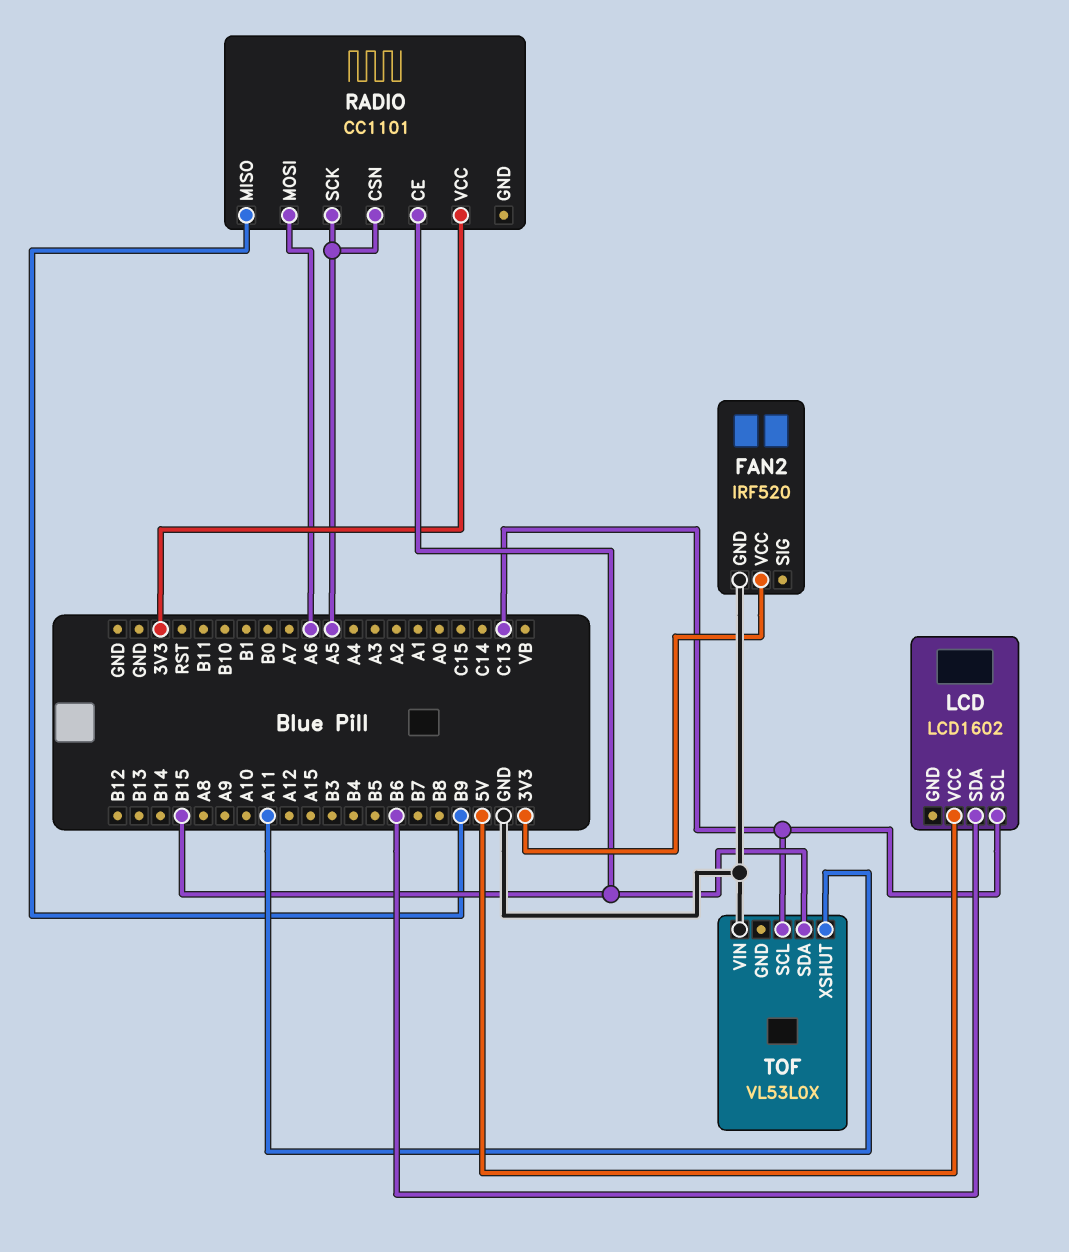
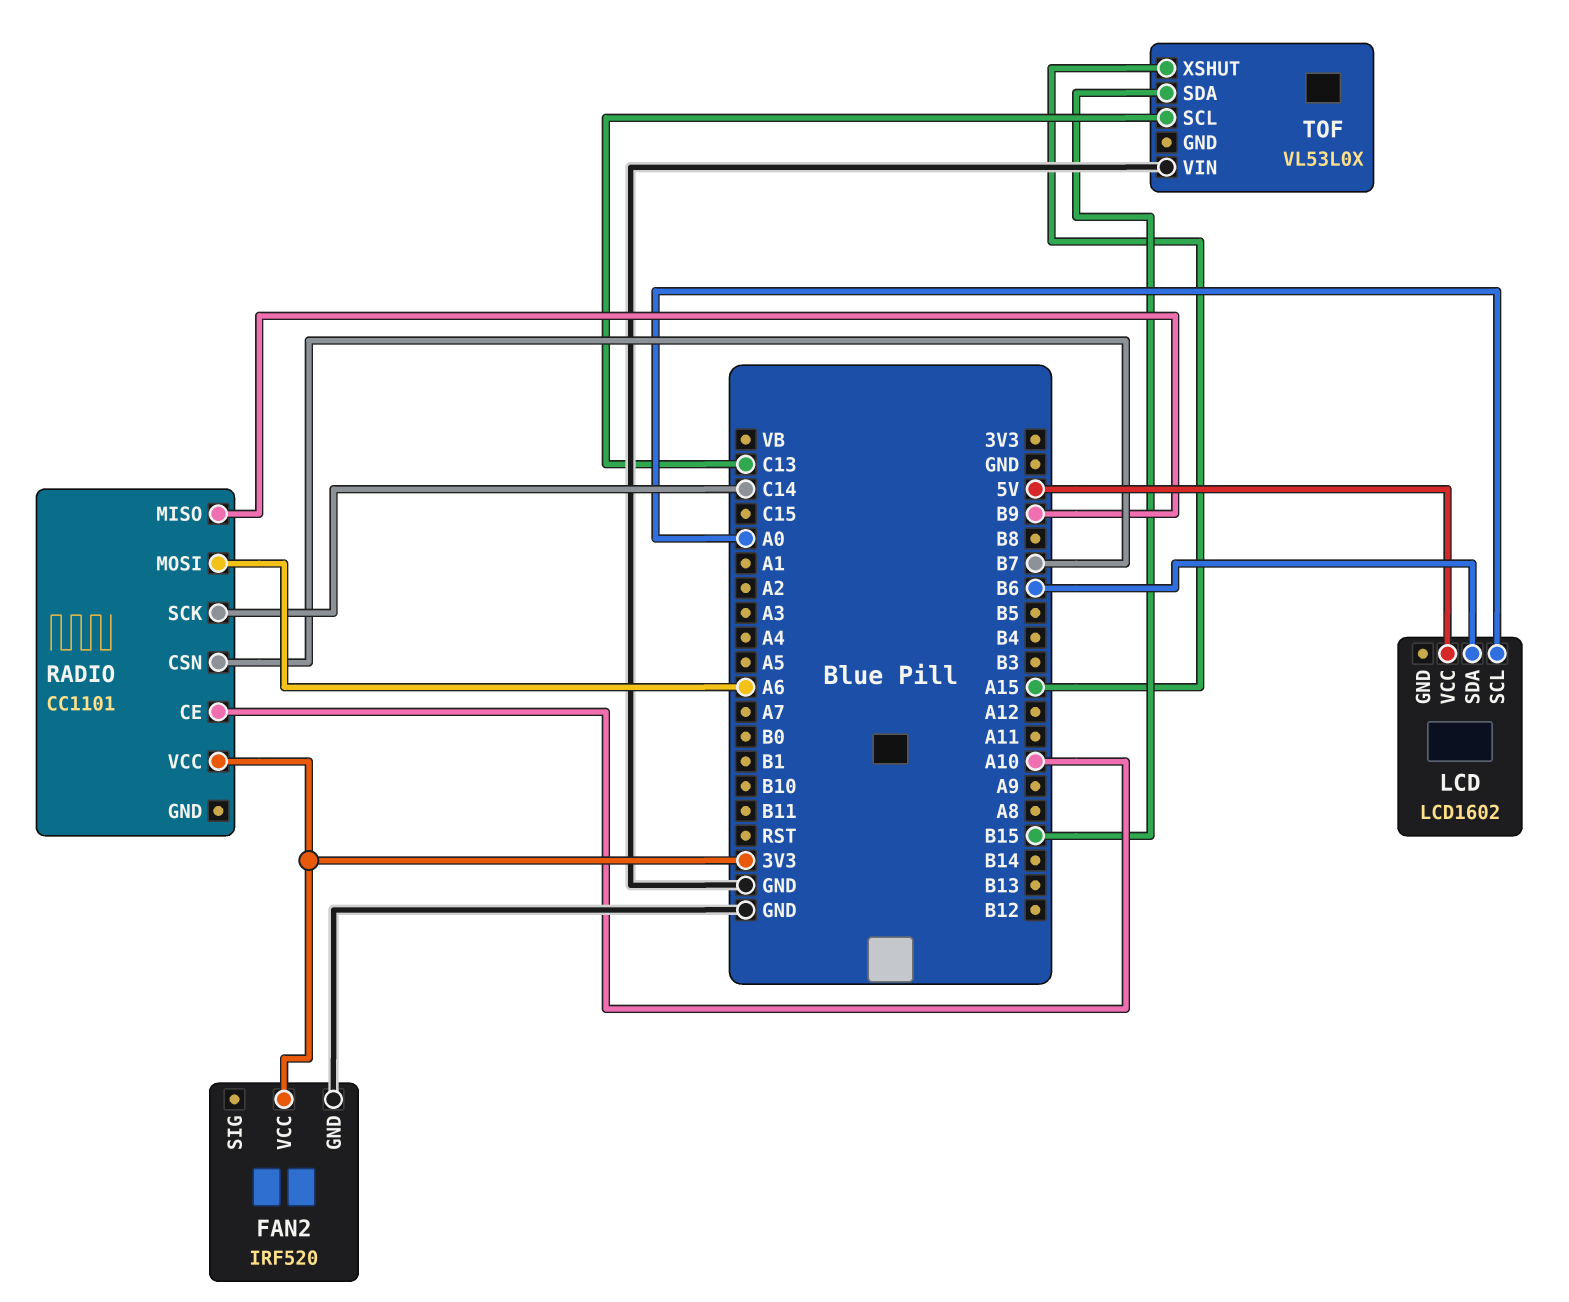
LCD pin SCL: C13 -> A0
RADIO pin CE: B15 -> A10
RADIO pin CSN: A5 -> B7
RADIO pin SCK: A5 -> C14
TOF pin XSHUT: A11 -> A15

